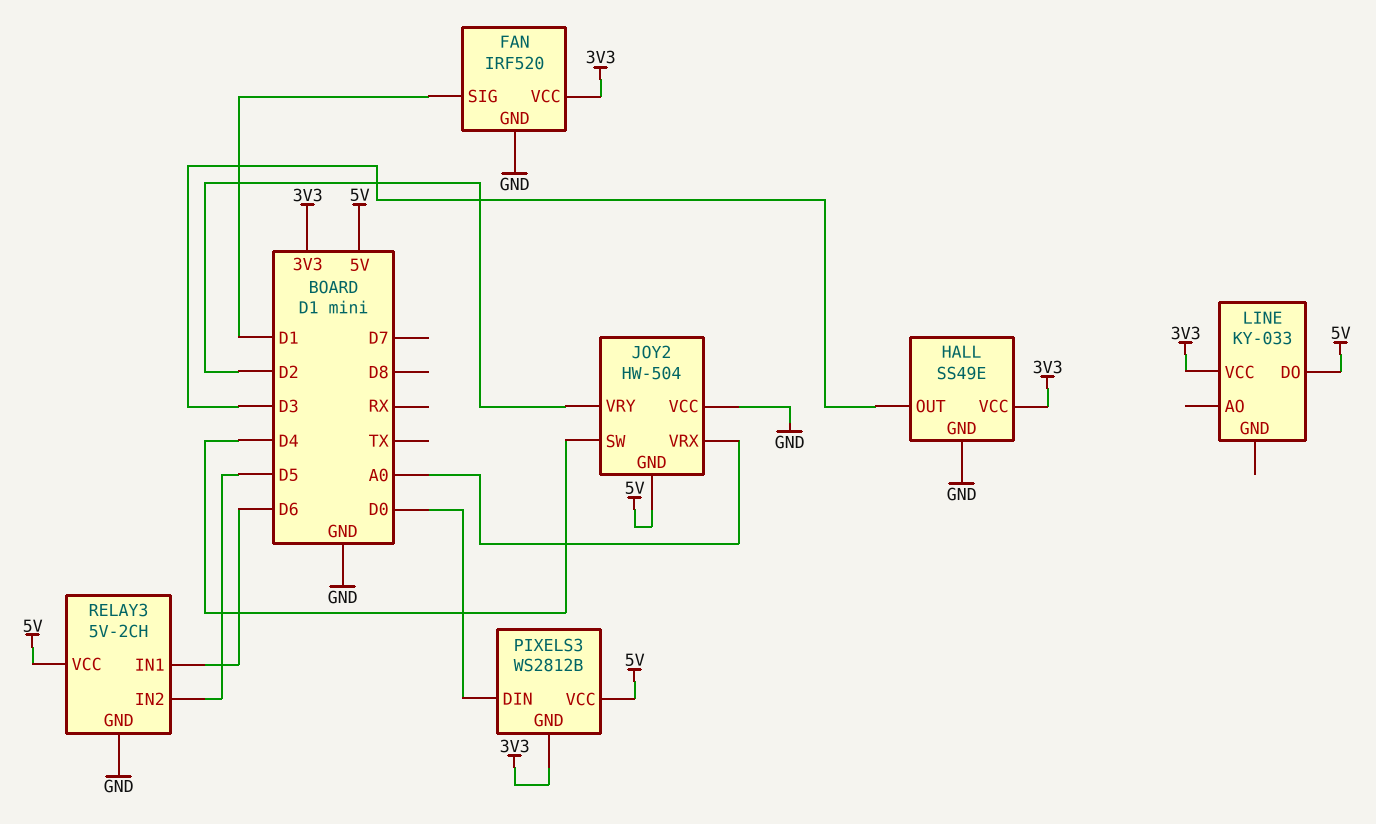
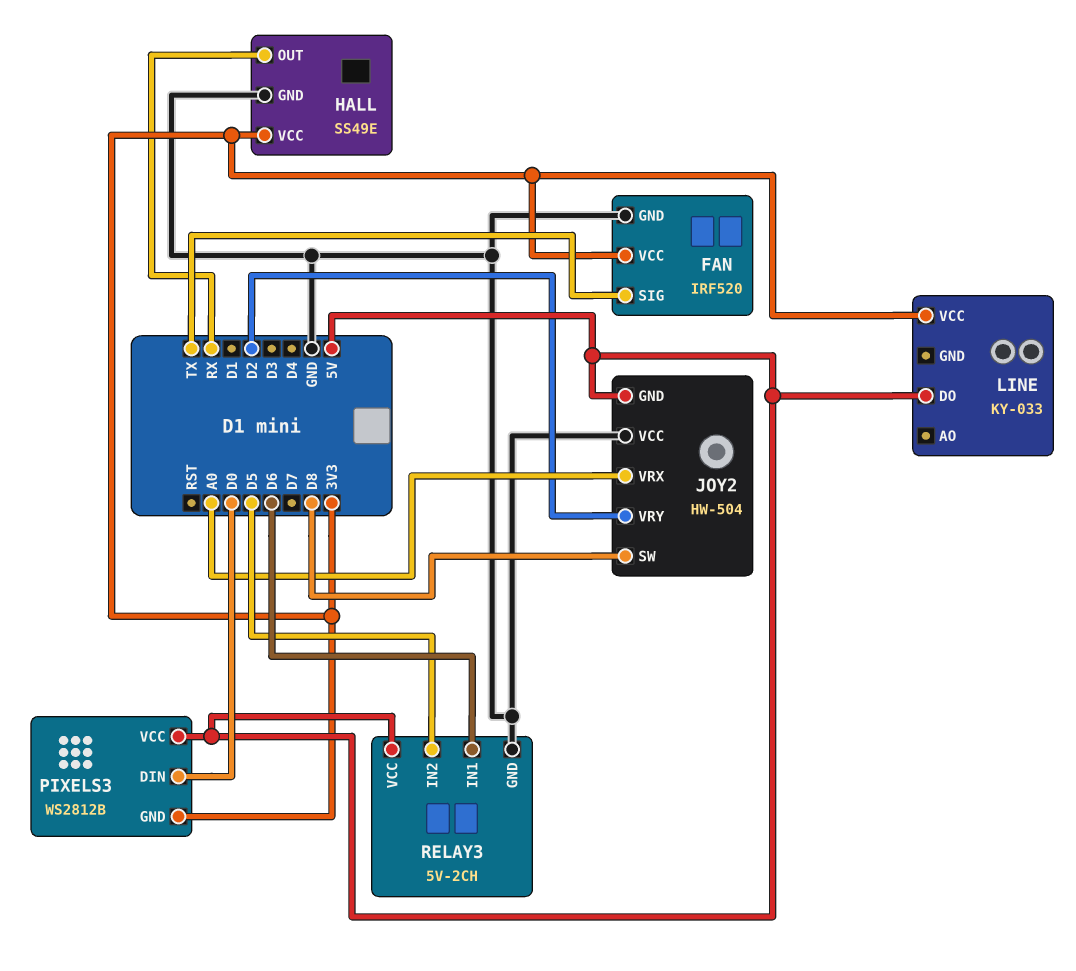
FAN pin SIG: D1 -> TX
HALL pin OUT: D3 -> RX
JOY2 pin SW: D4 -> D8

